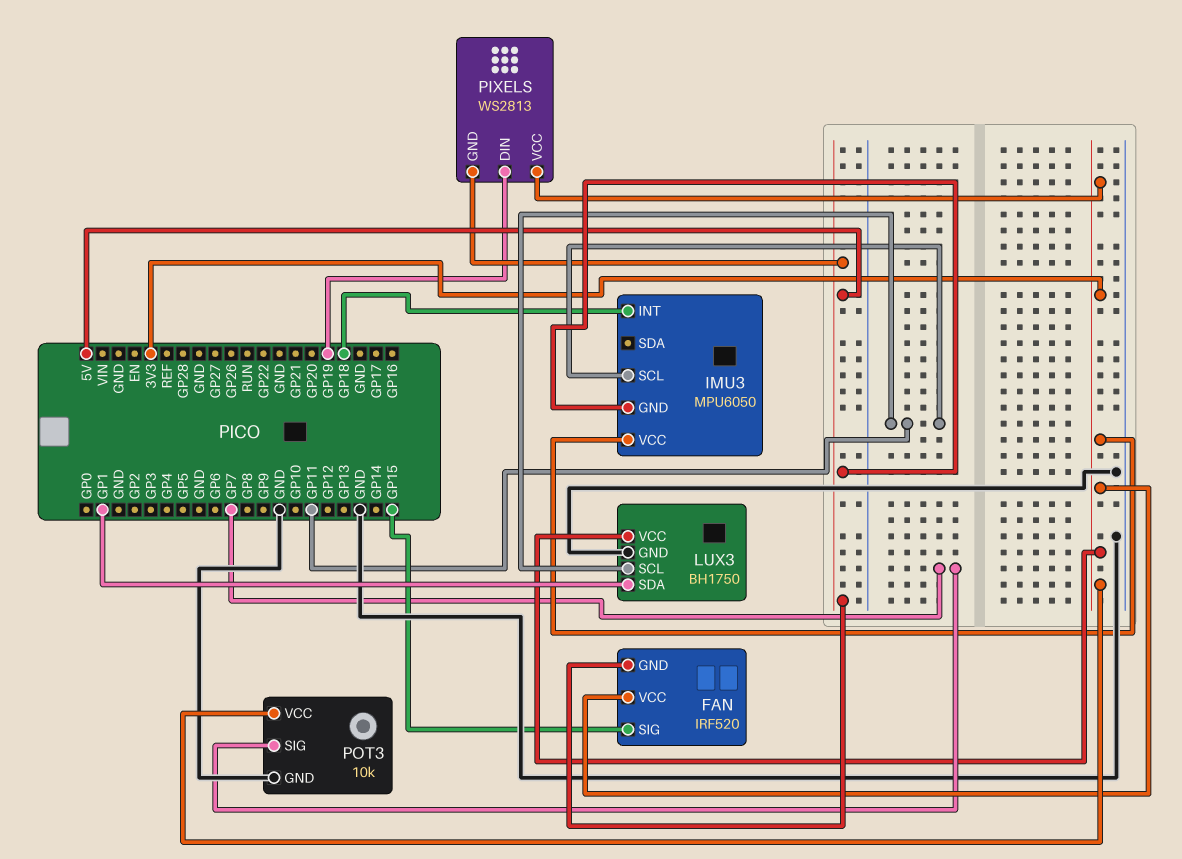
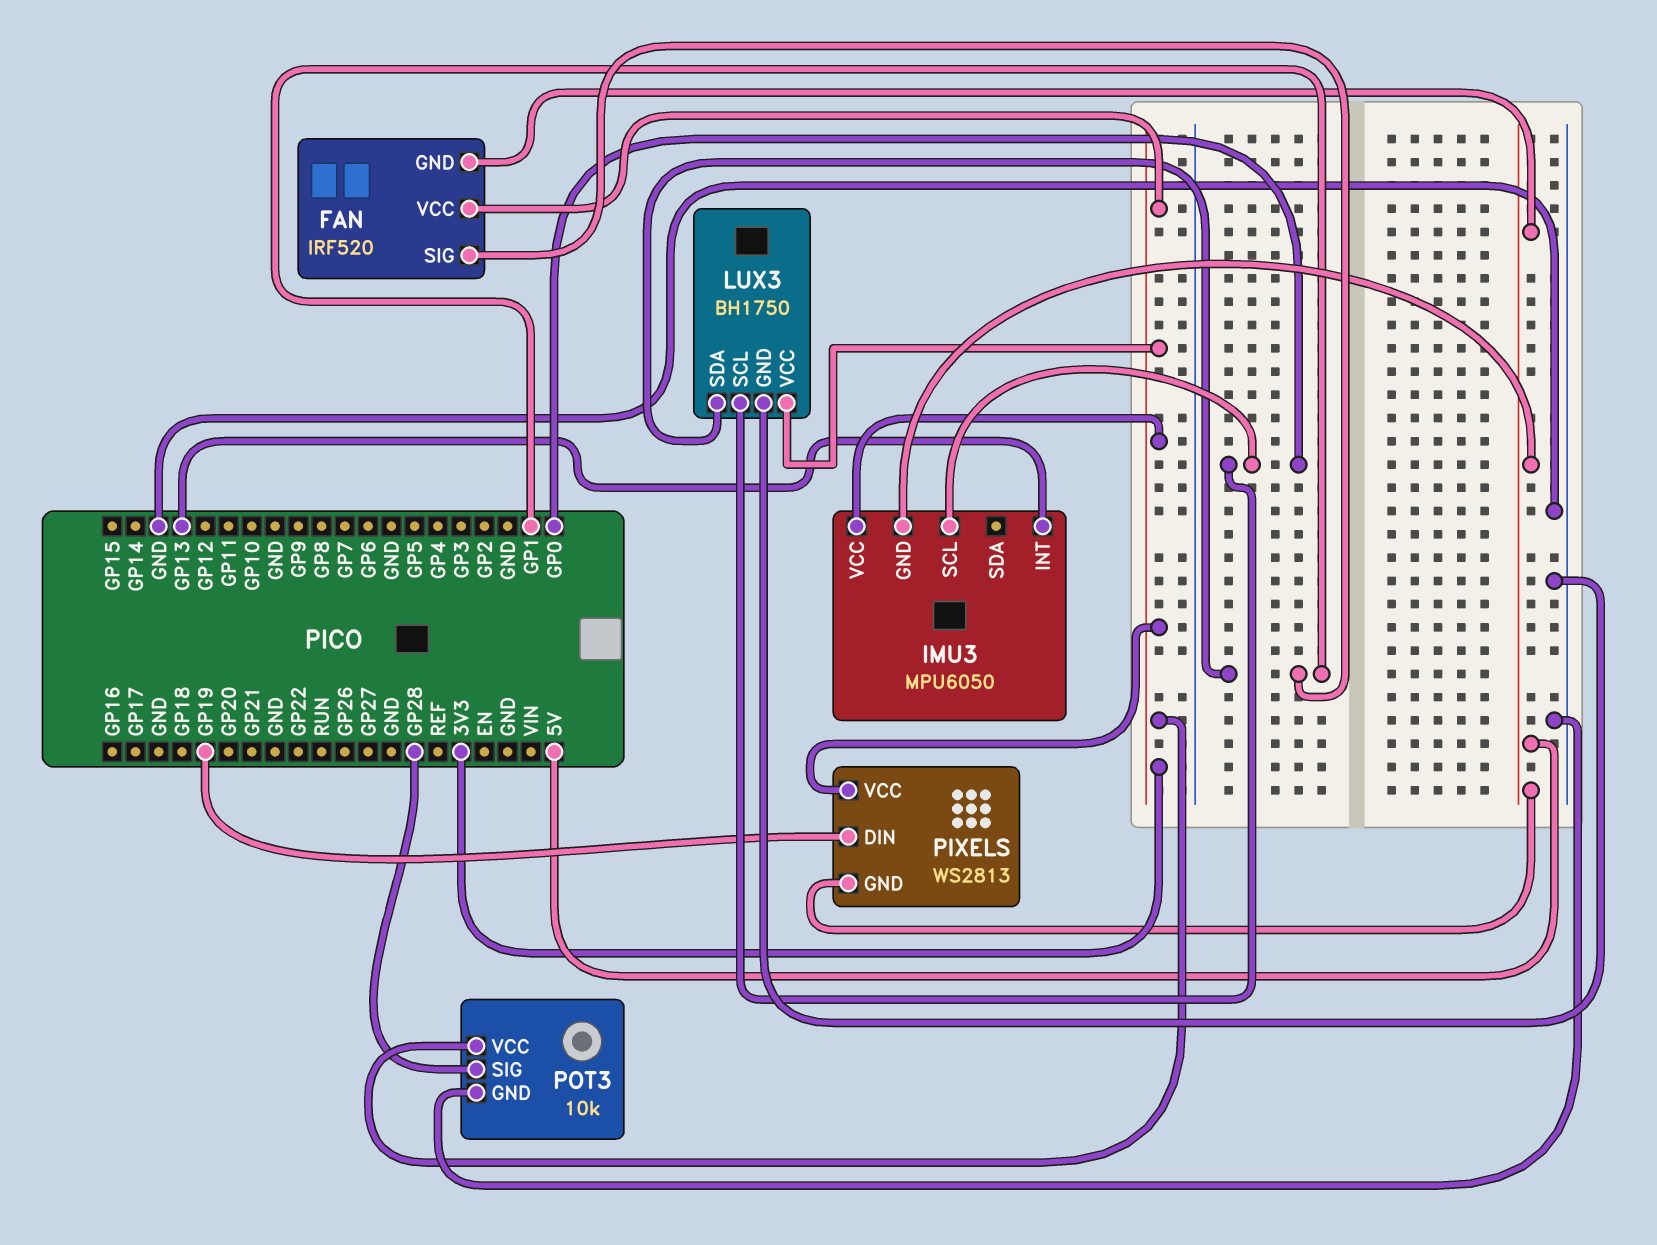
FAN pin SIG: GP15 -> GP1
IMU3 pin INT: GP18 -> GP13
IMU3 pin SCL: GP11 -> GP0
LUX3 pin SCL: GP11 -> GP0
POT3 pin SIG: GP7 -> GP28

